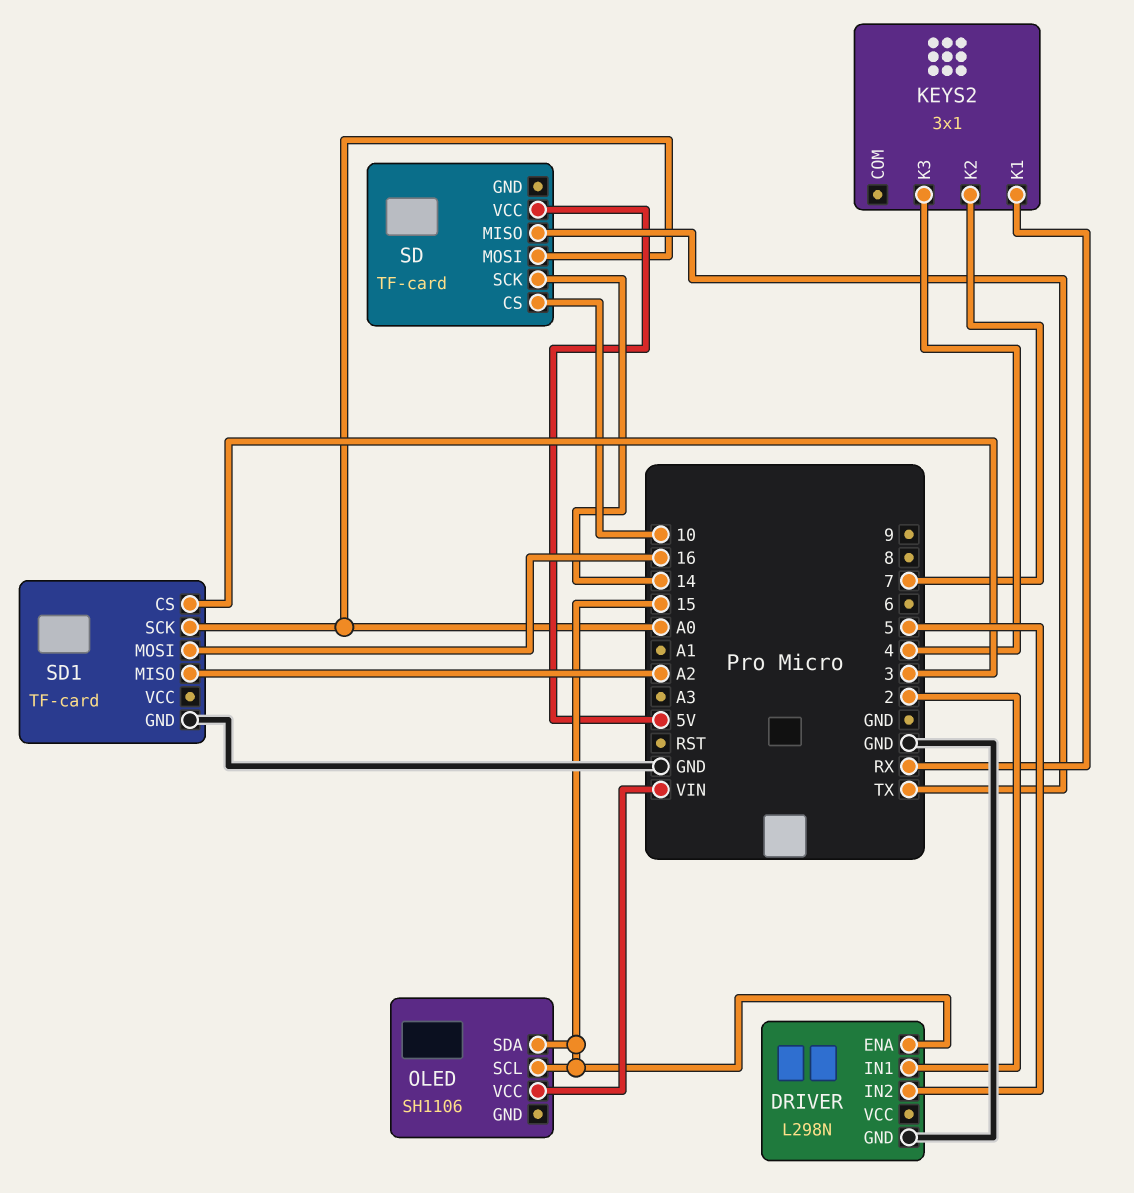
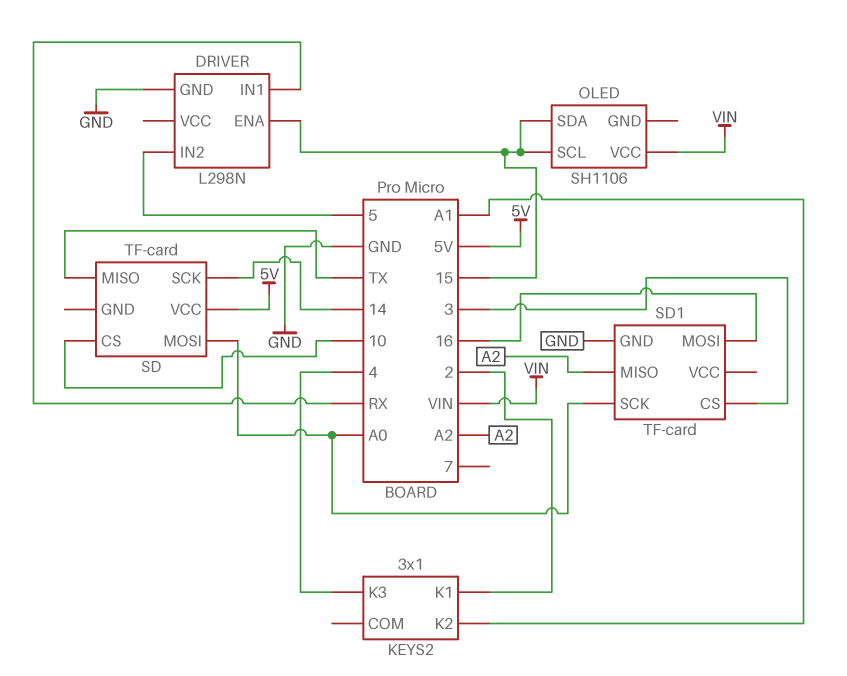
DRIVER pin IN1: 2 -> RX
KEYS2 pin K1: RX -> 2
KEYS2 pin K2: 7 -> A1

